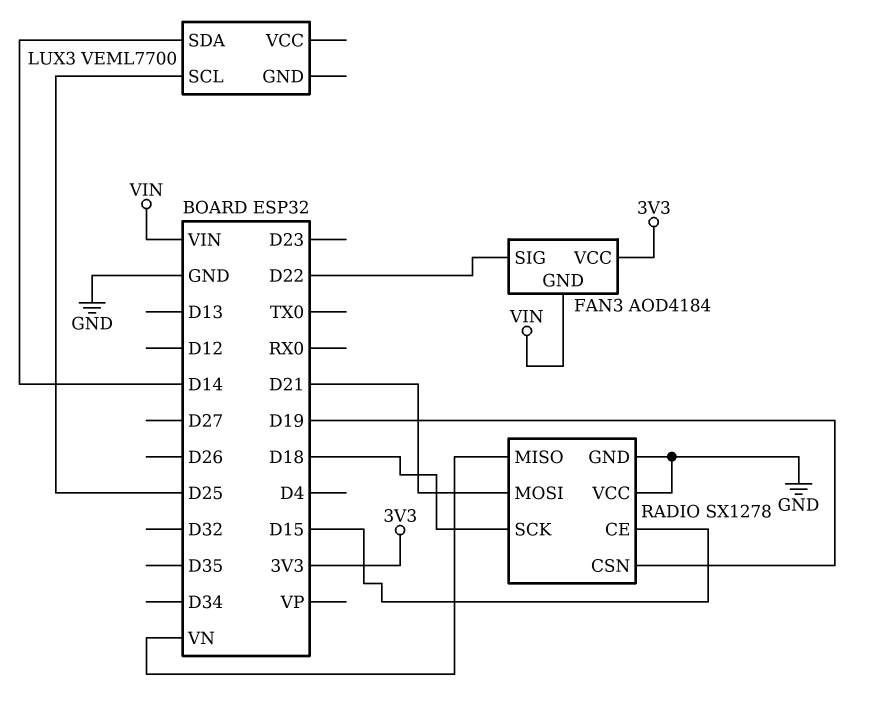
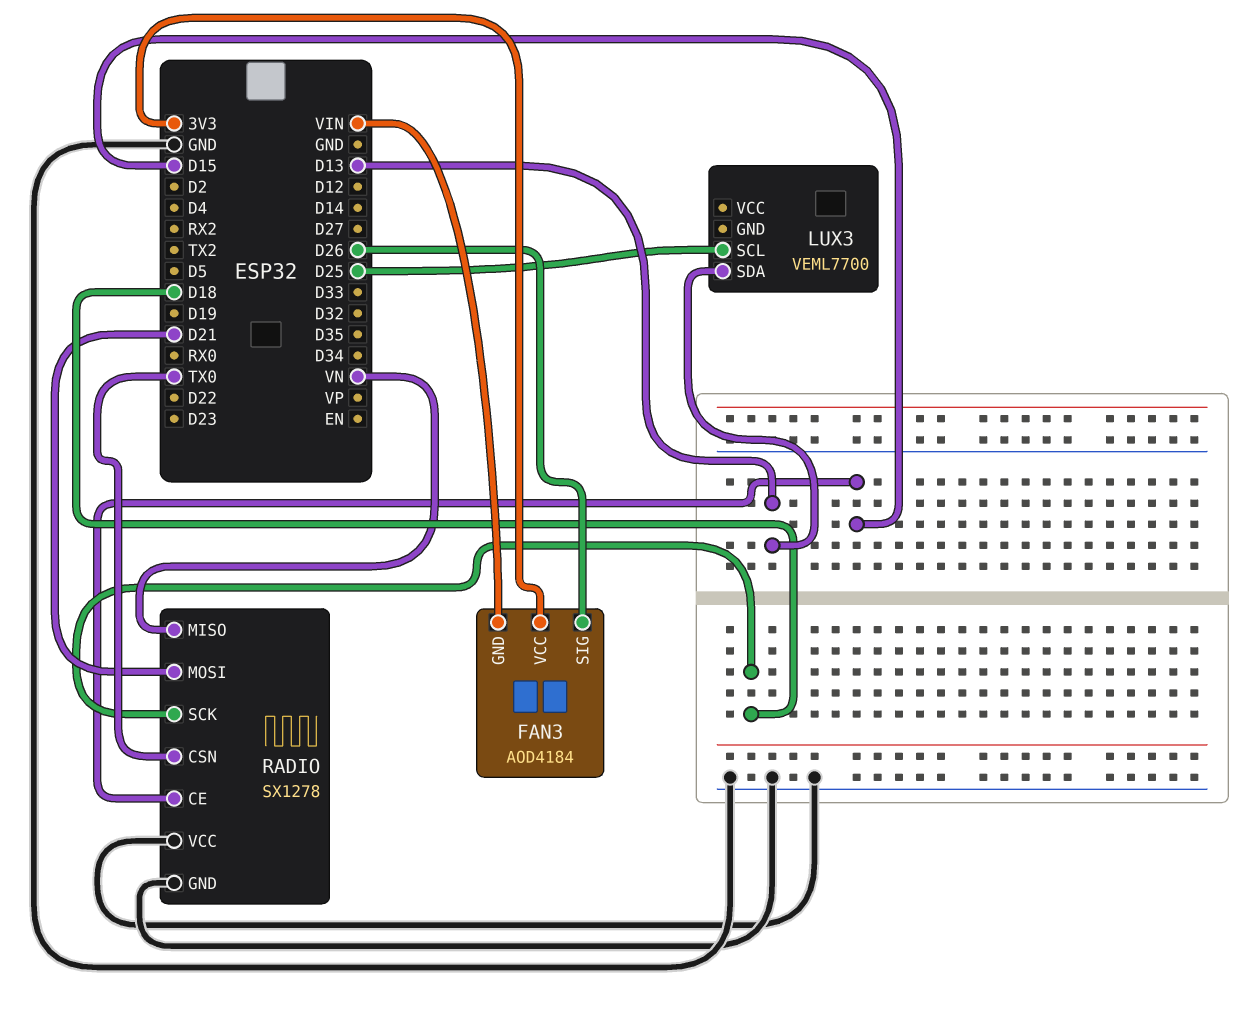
FAN3 pin SIG: D22 -> D26
LUX3 pin SDA: D14 -> D13
RADIO pin CSN: D19 -> TX0

